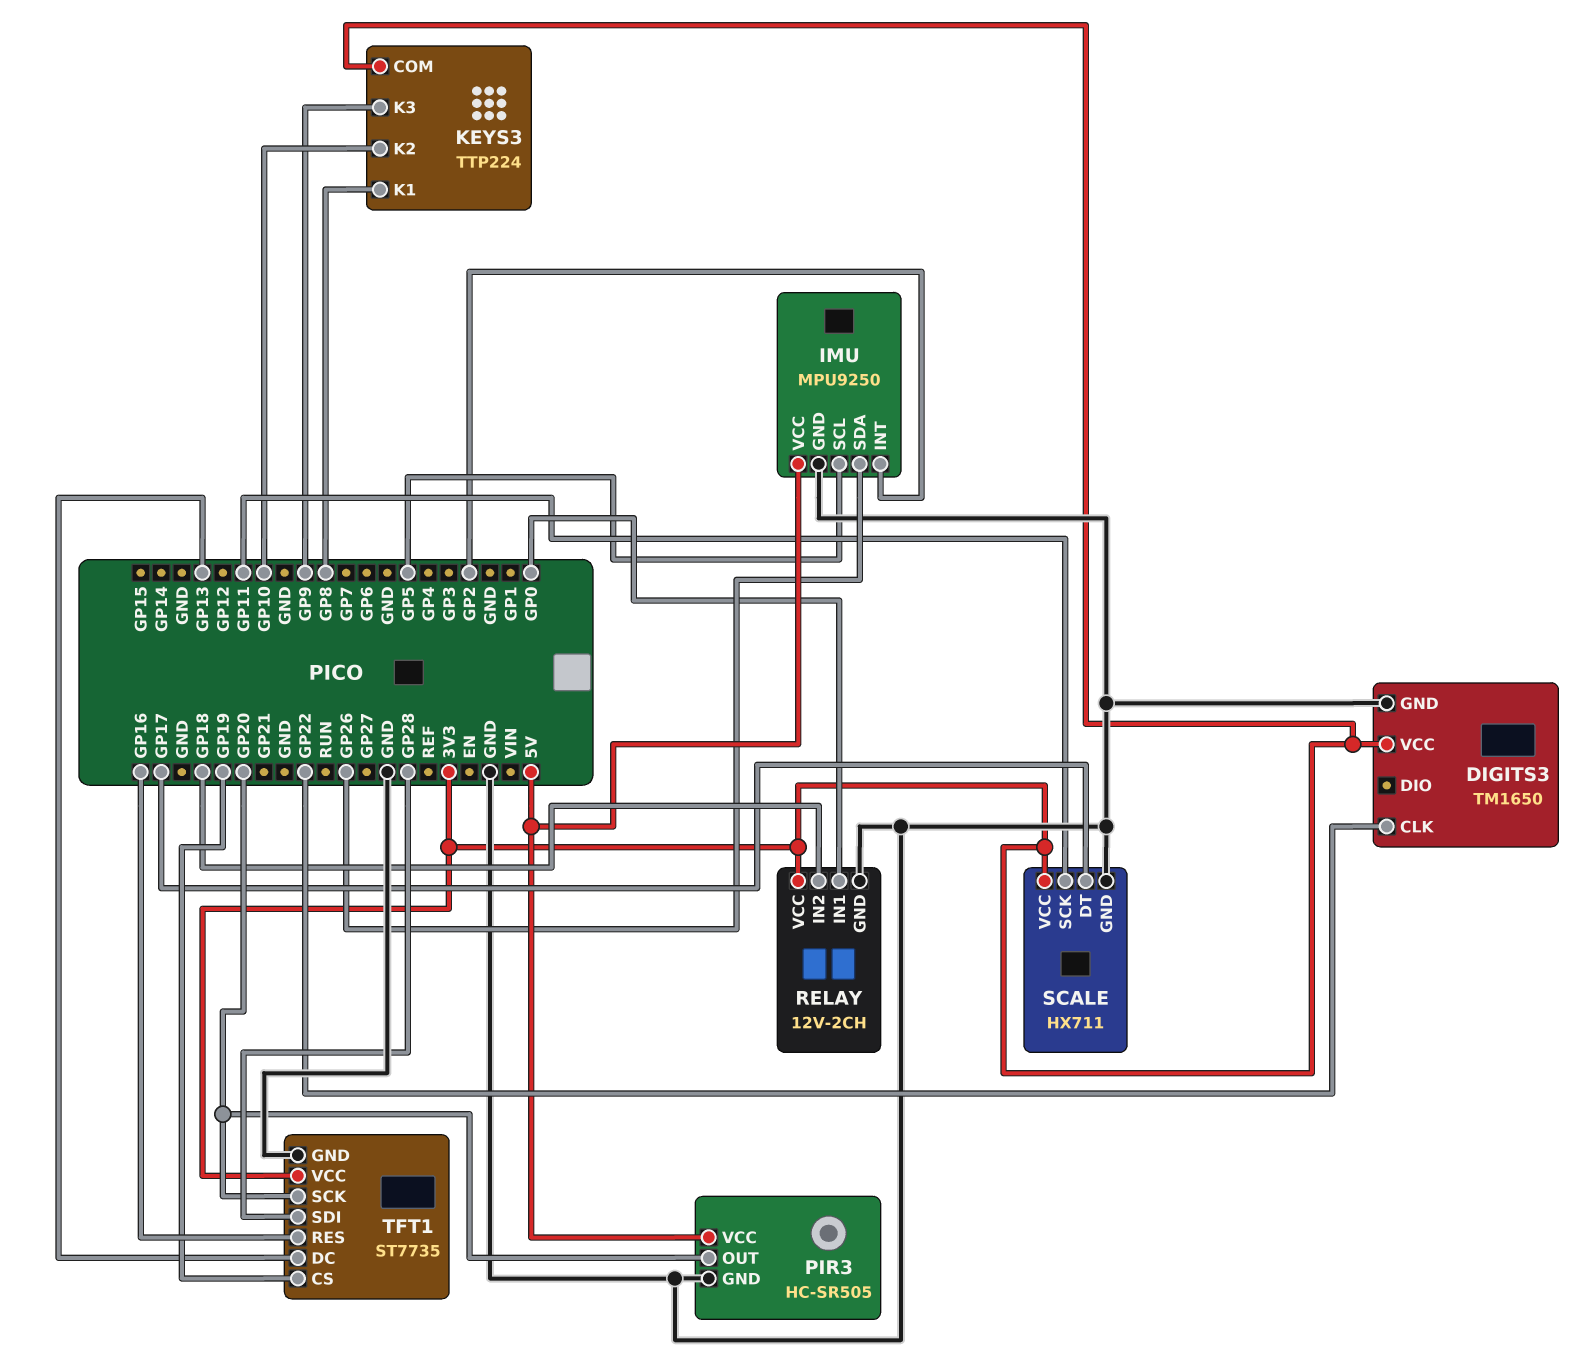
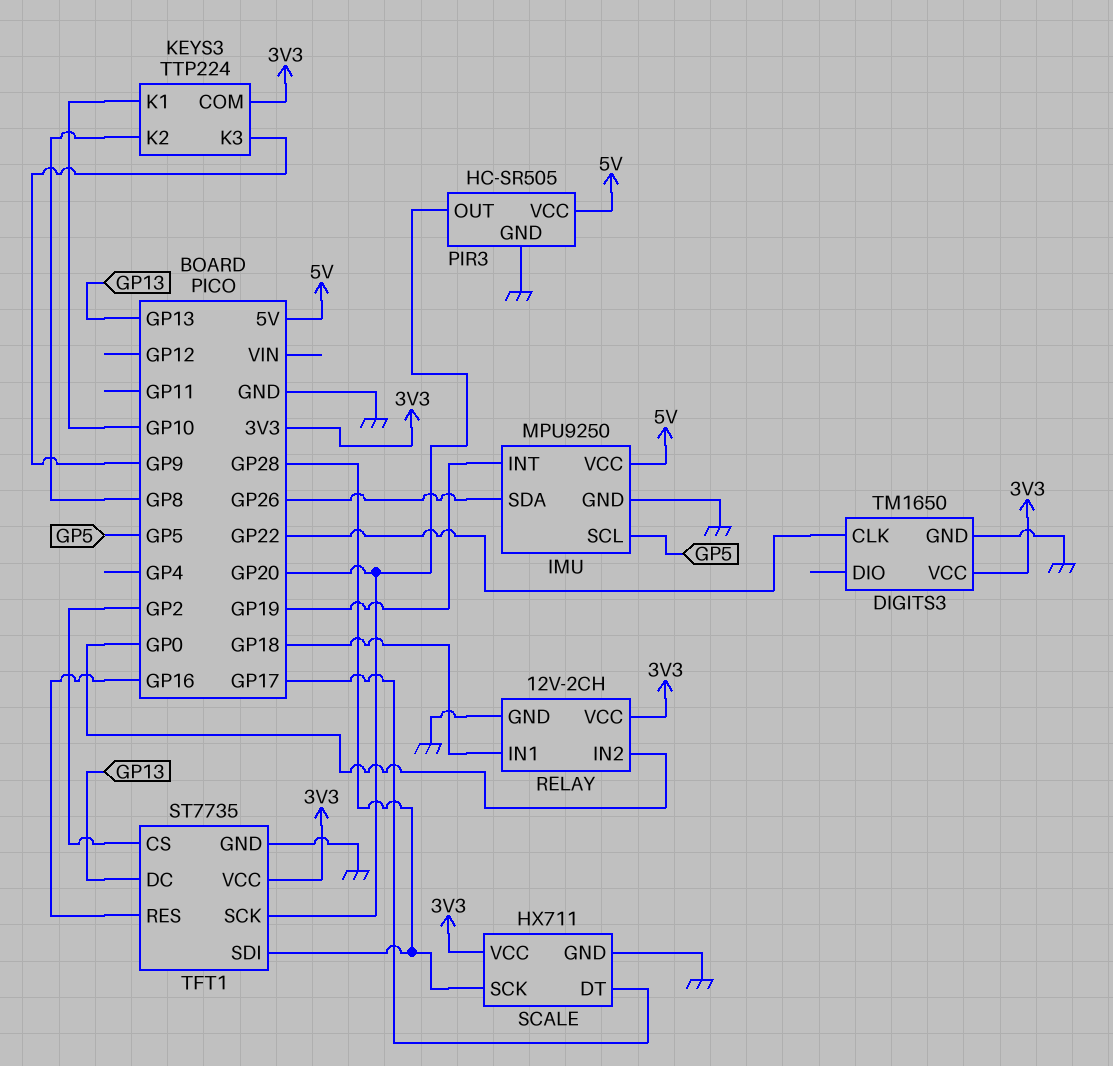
IMU pin INT: GP2 -> GP19
KEYS3 pin K1: GP8 -> GP10
KEYS3 pin K2: GP10 -> GP8
RELAY pin IN1: GP0 -> GP18
RELAY pin IN2: GP18 -> GP0
SCALE pin SCK: GP11 -> GP28
TFT1 pin CS: GP19 -> GP2

